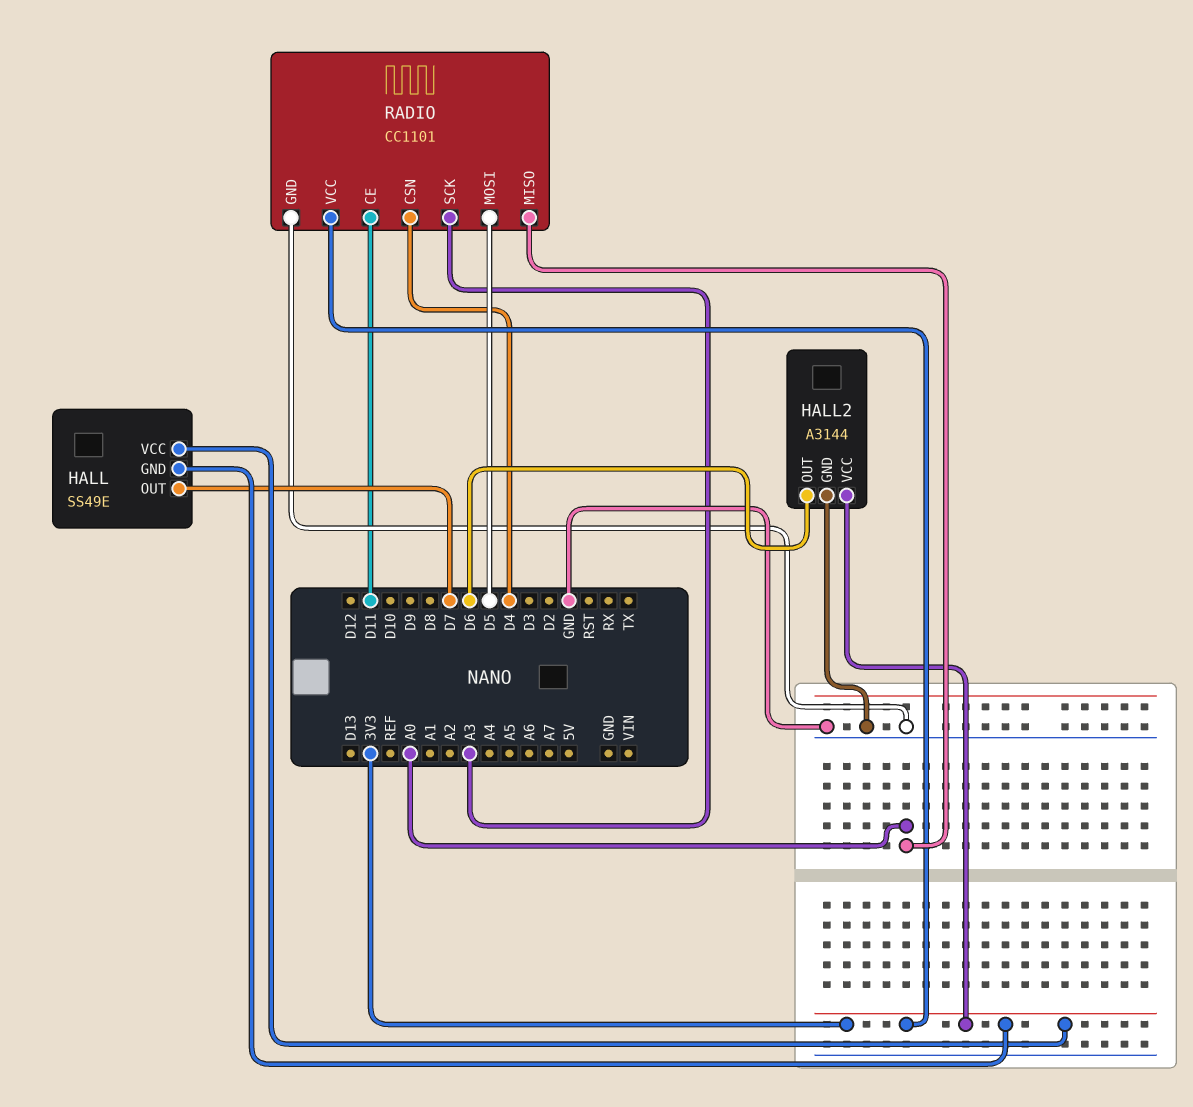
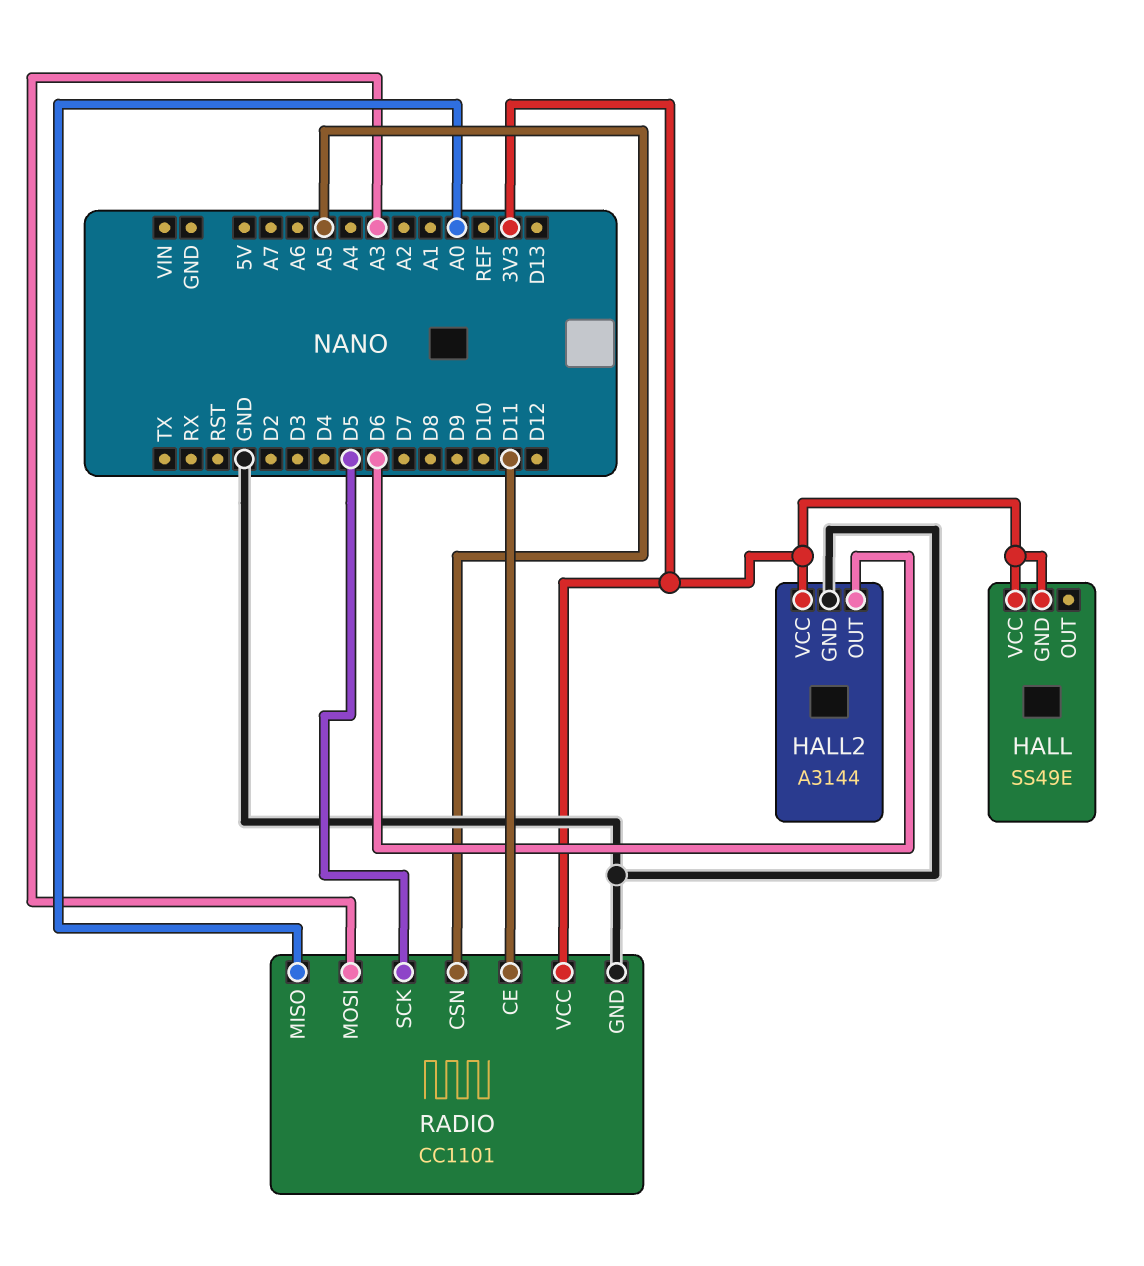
HALL pin OUT: D7 -> none
RADIO pin CSN: D4 -> A5
RADIO pin MOSI: D5 -> A3
RADIO pin SCK: A3 -> D5

